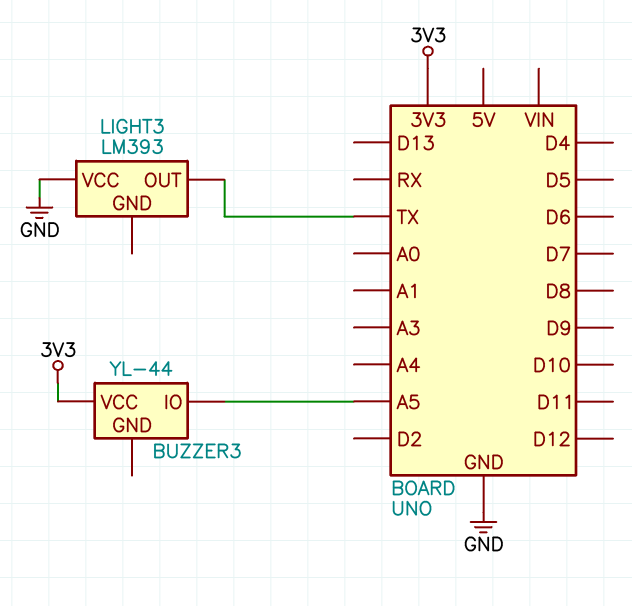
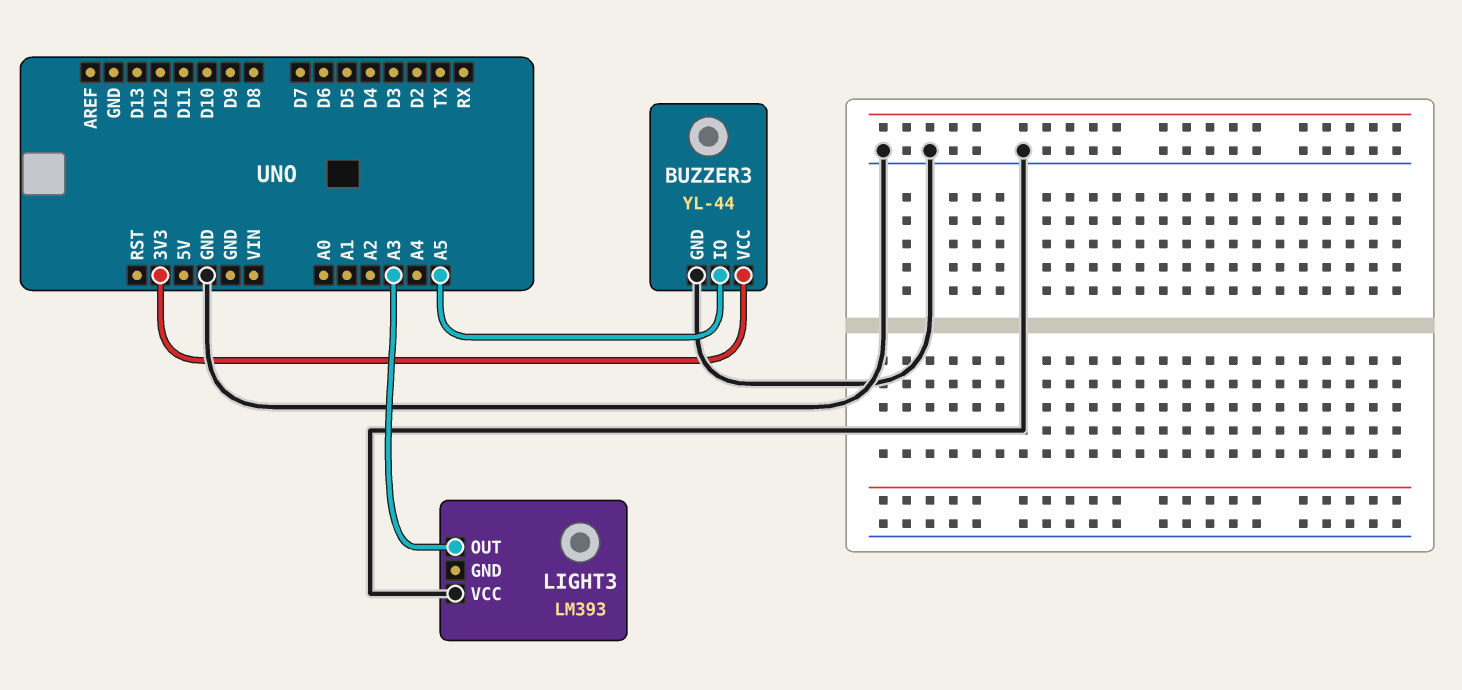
BUZZER3 pin GND: none -> GND
LIGHT3 pin OUT: TX -> A3

